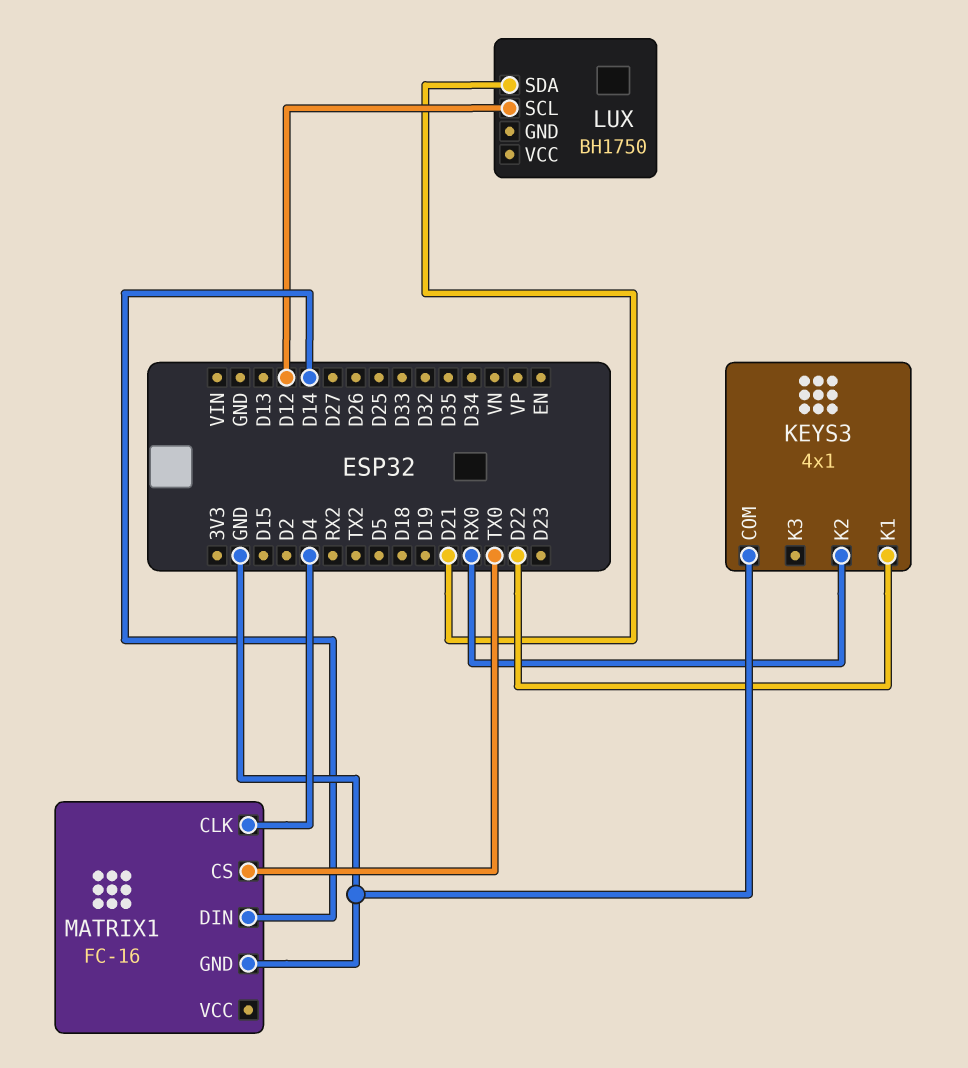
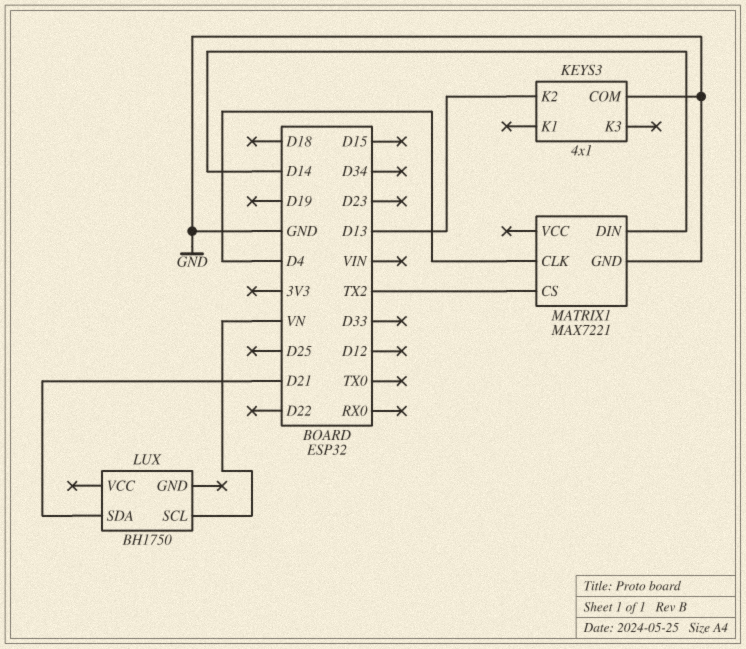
KEYS3 pin K1: D22 -> none
KEYS3 pin K2: RX0 -> D13
LUX pin SCL: D12 -> VN
MATRIX1: FC-16 -> MAX7221
MATRIX1 pin CS: TX0 -> TX2

